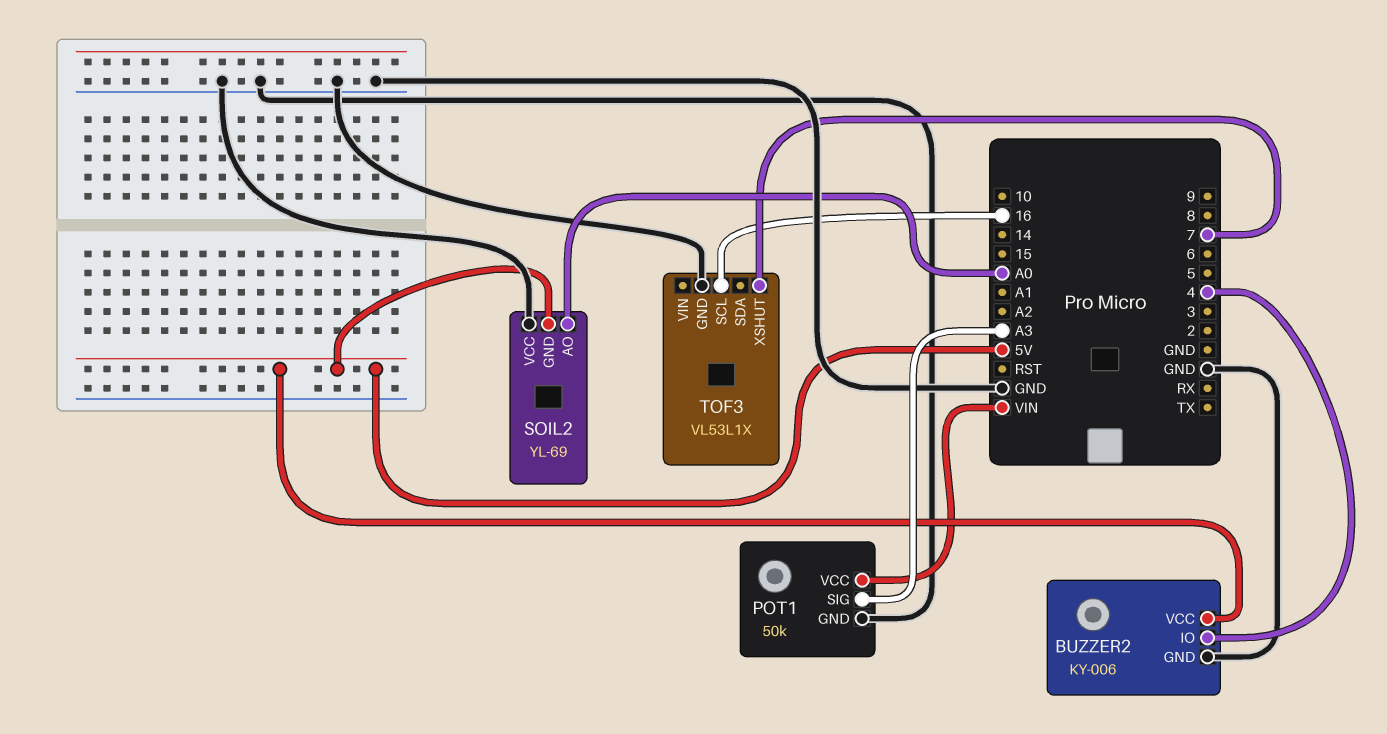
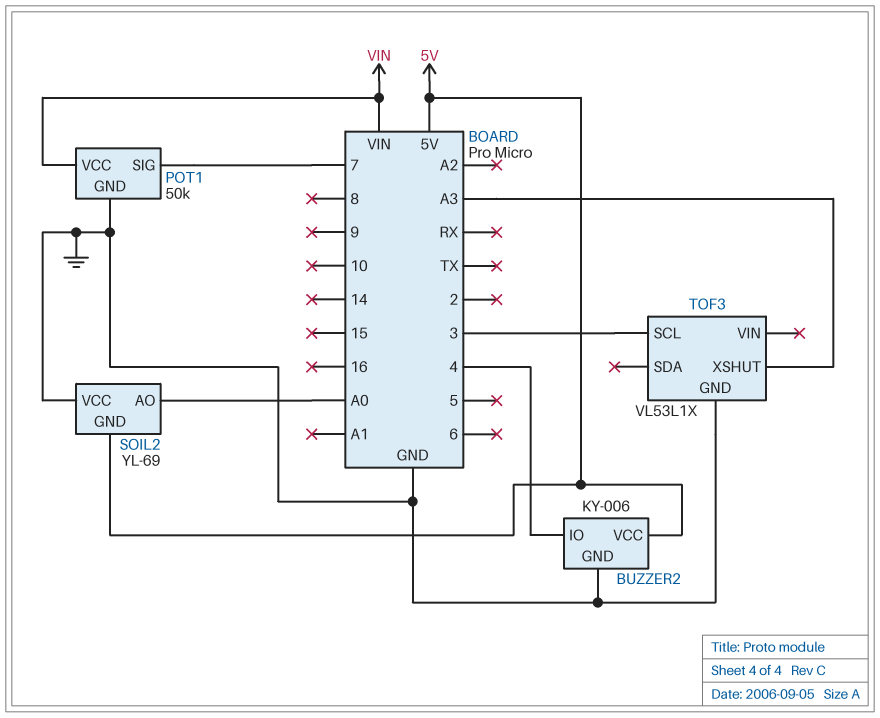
POT1 pin SIG: A3 -> 7
TOF3 pin SCL: 16 -> 3
TOF3 pin XSHUT: 7 -> A3

